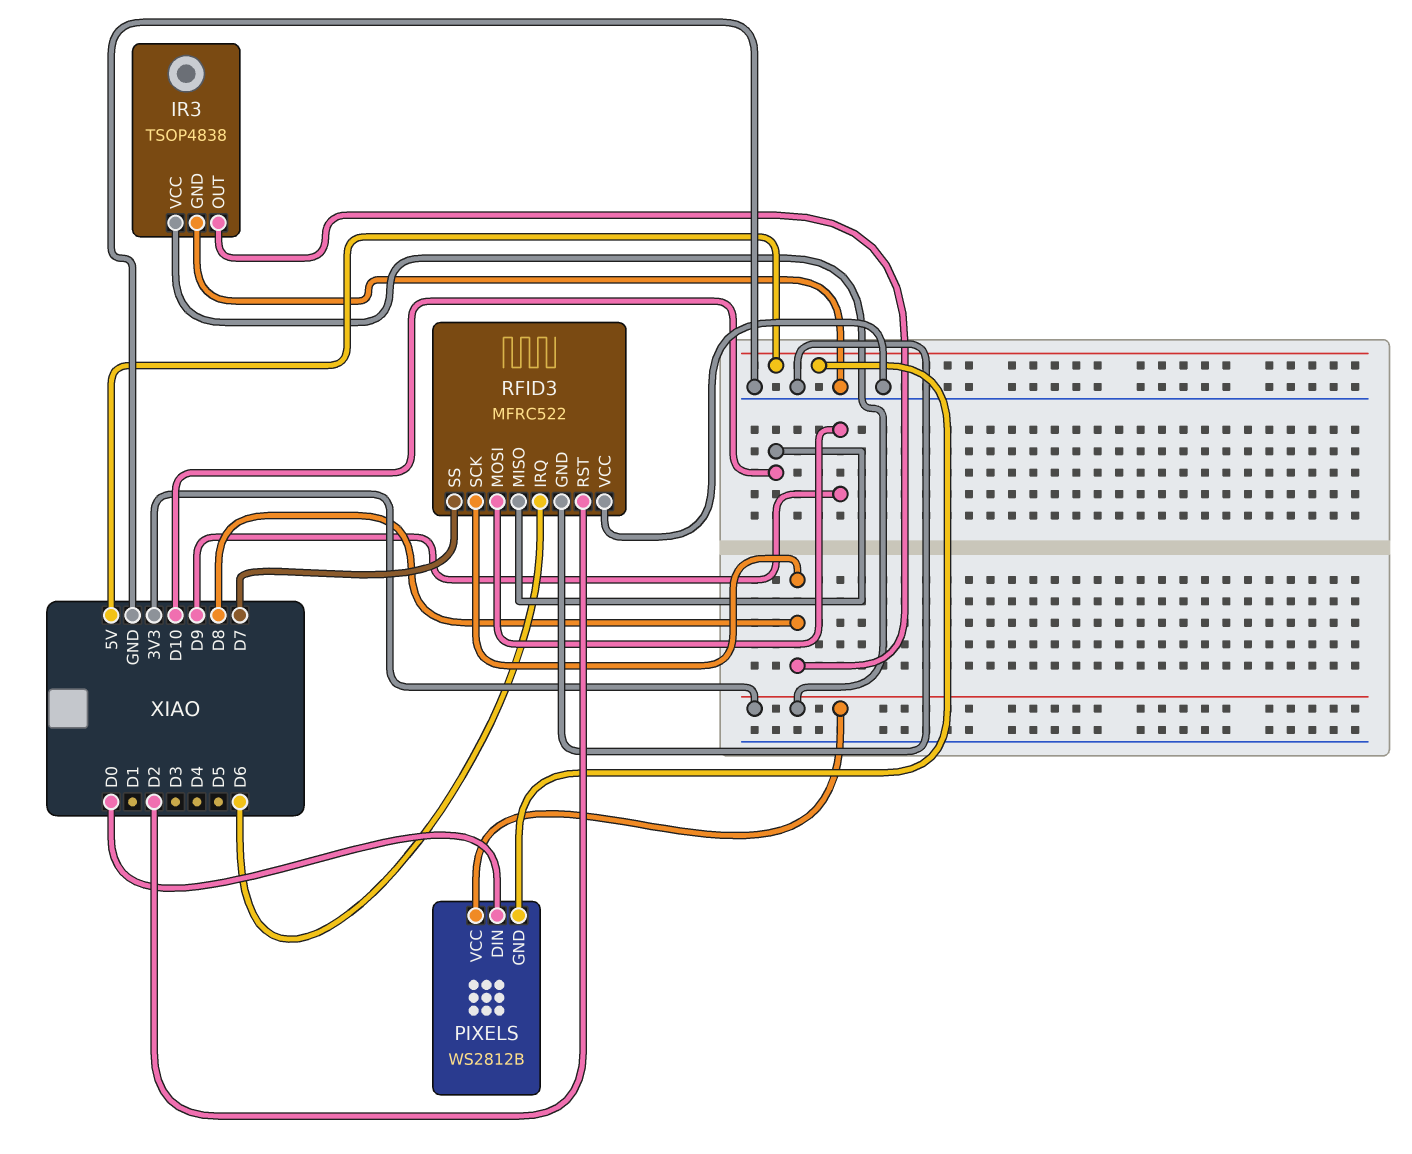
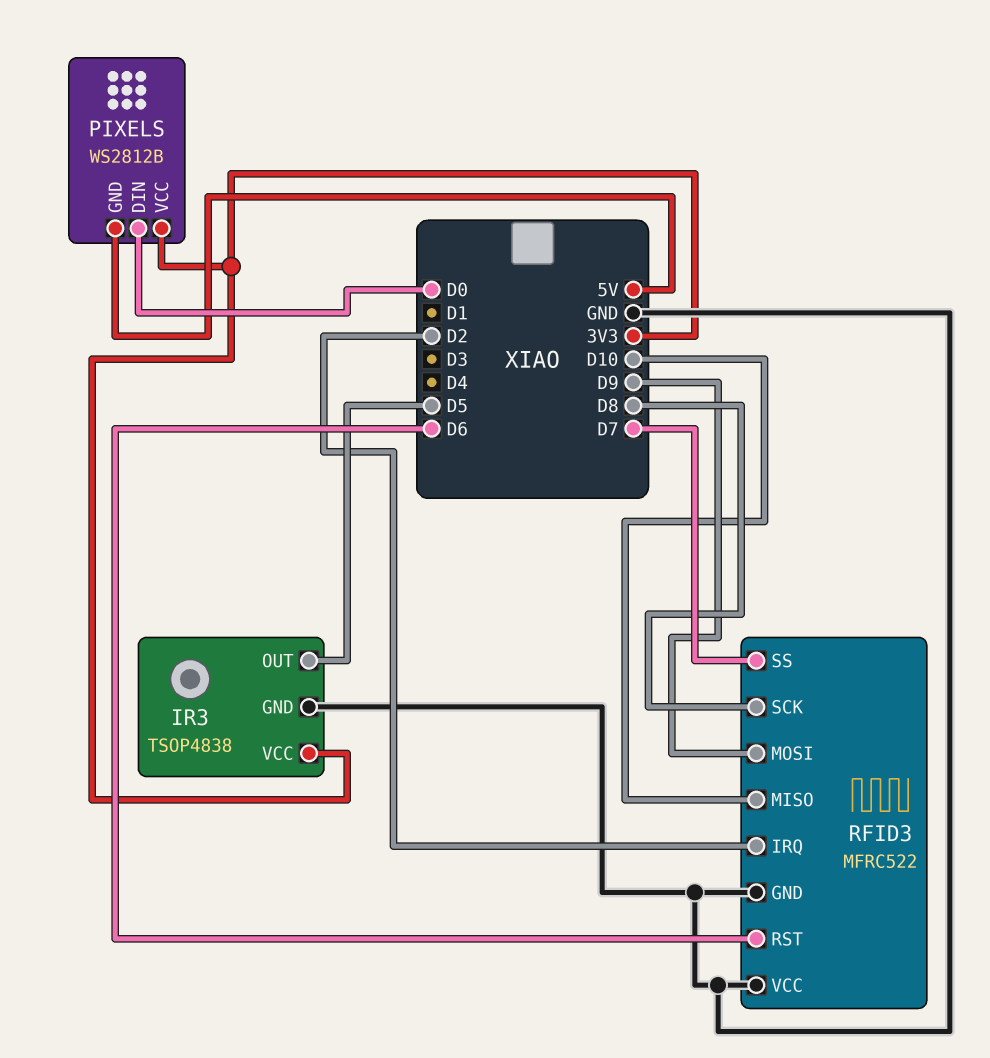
IR3 pin OUT: D8 -> D5
RFID3 pin IRQ: D6 -> D2
RFID3 pin RST: D2 -> D6

